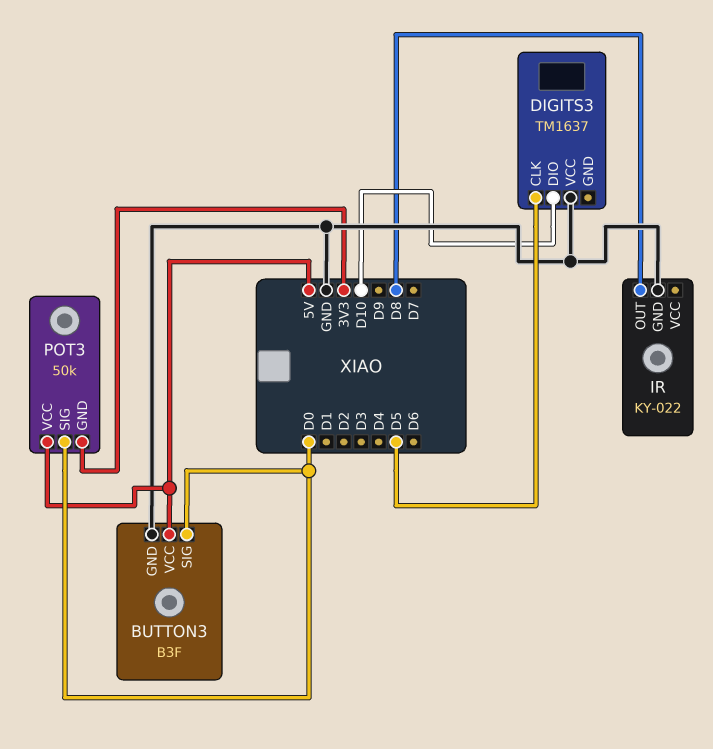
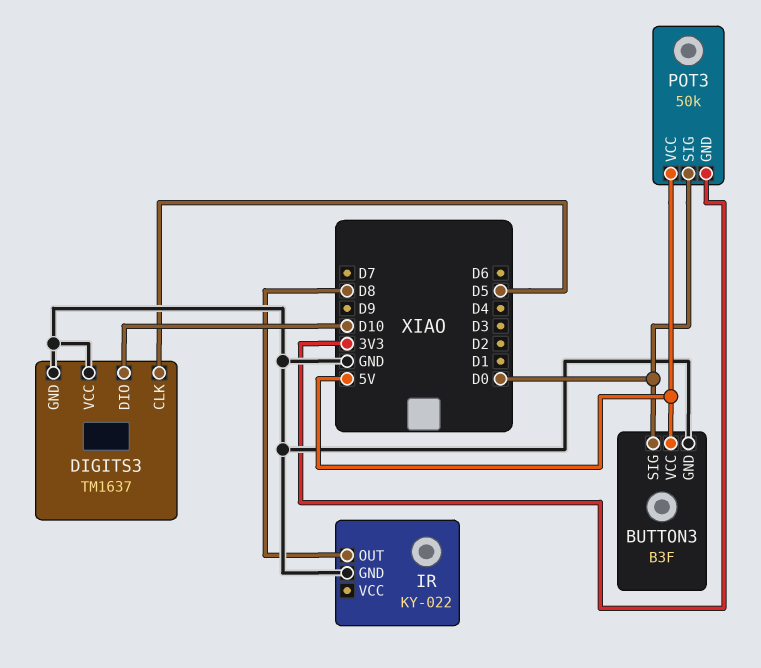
DIGITS3 pin GND: none -> GND

